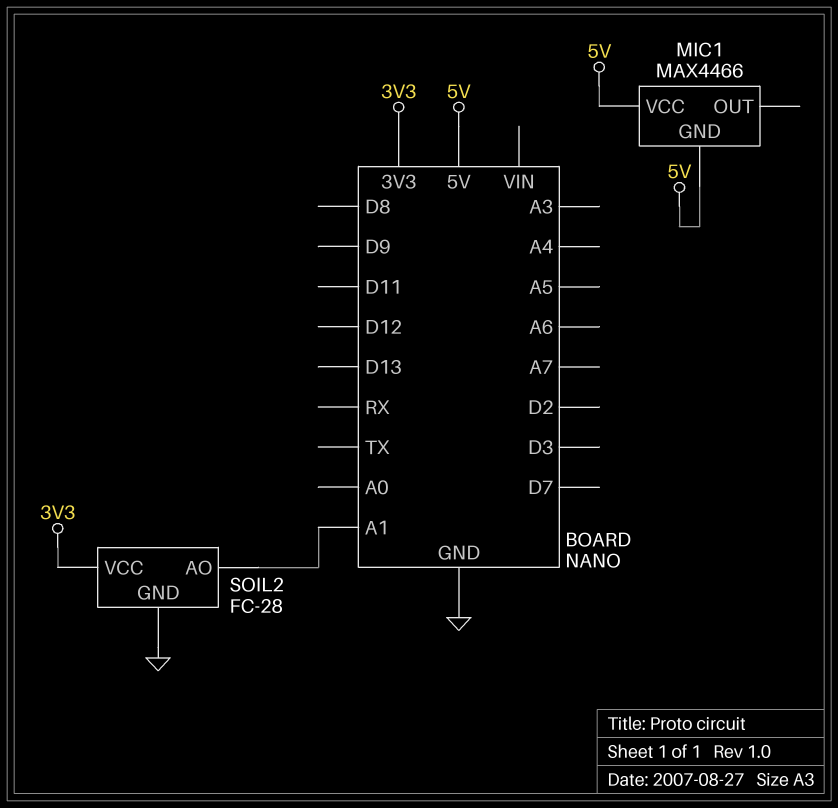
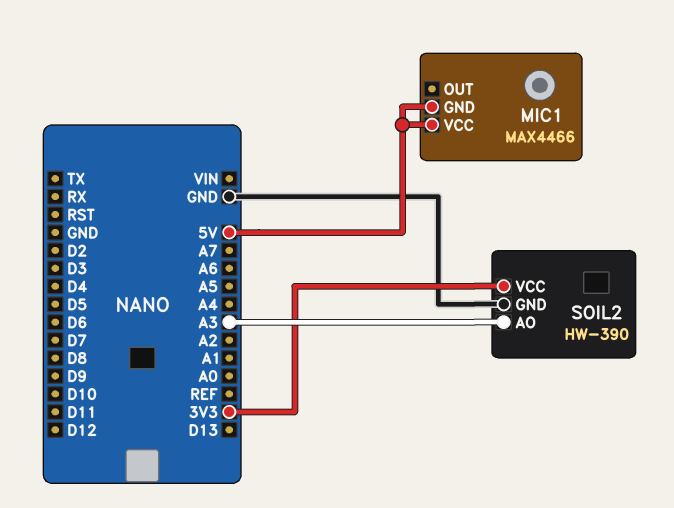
SOIL2: FC-28 -> HW-390
SOIL2 pin AO: A1 -> A3

